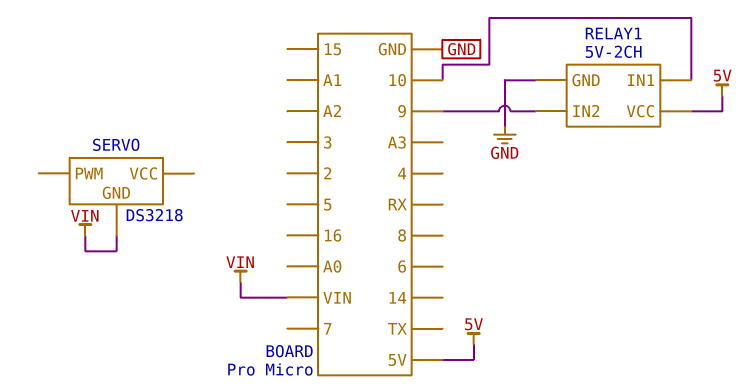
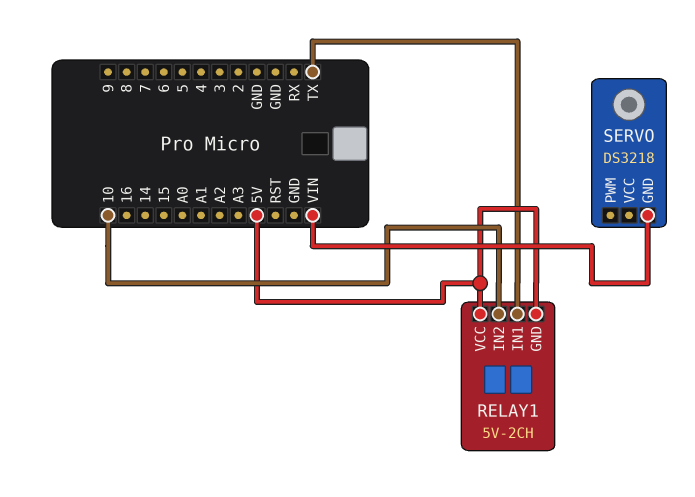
RELAY1 pin GND: GND -> 5V
RELAY1 pin IN1: 10 -> TX
RELAY1 pin IN2: 9 -> 10

